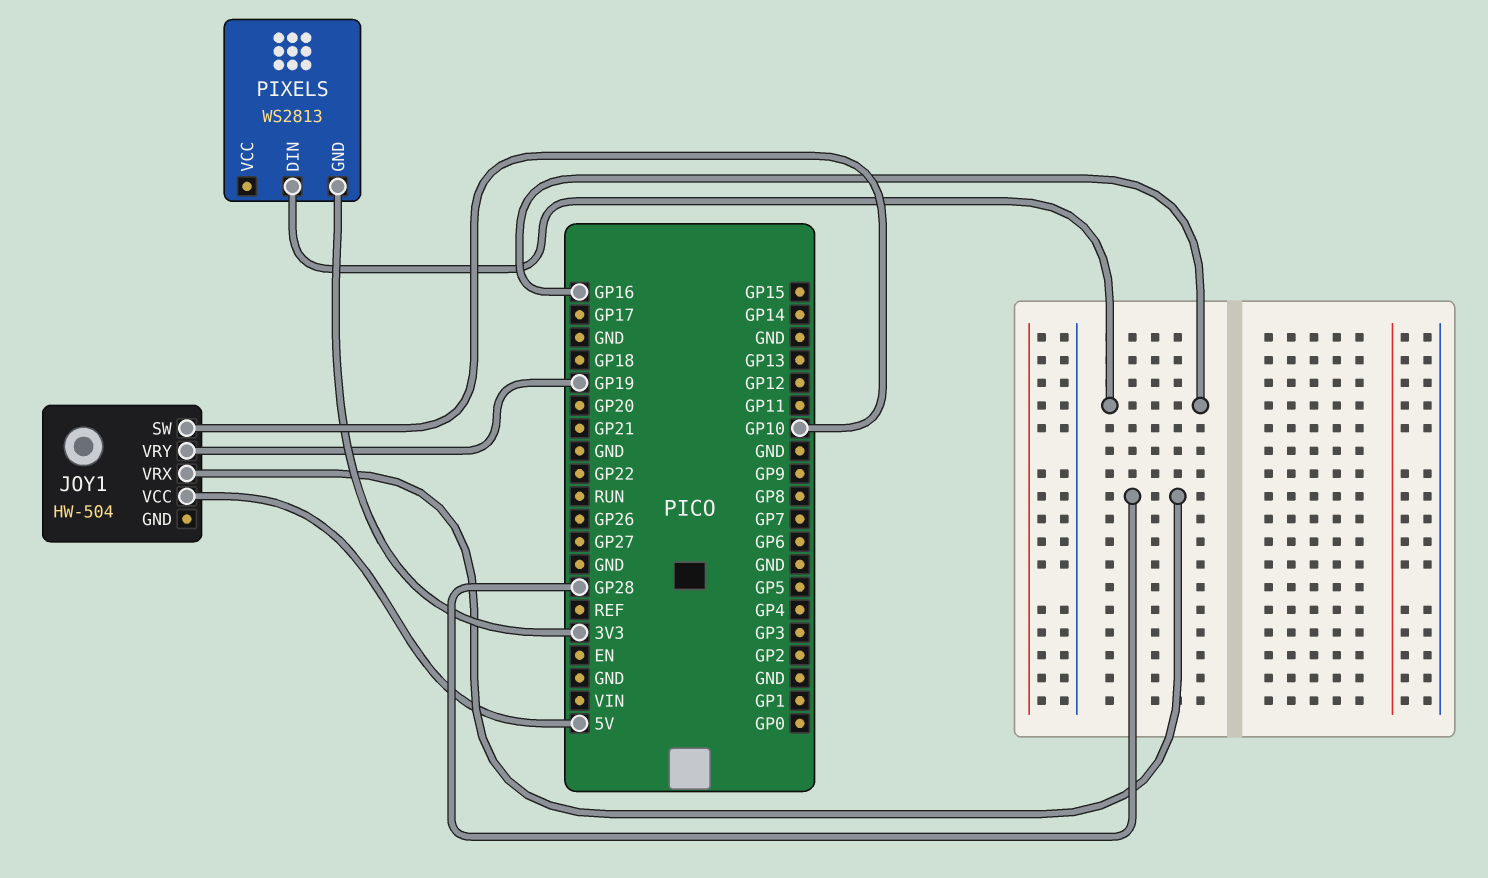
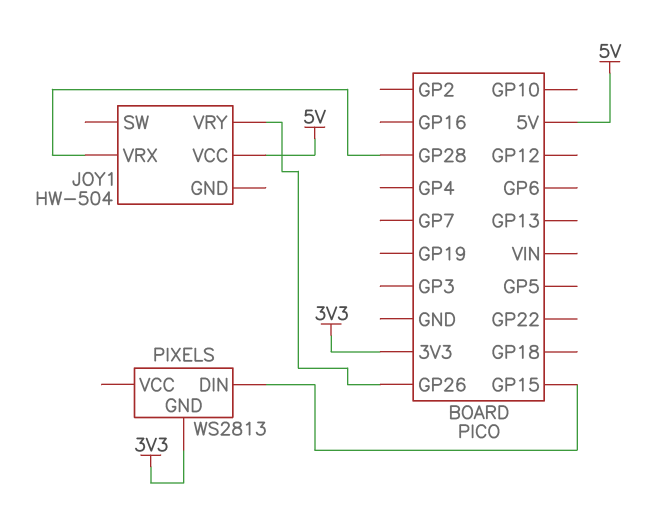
JOY1 pin SW: GP10 -> none
JOY1 pin VRY: GP19 -> GP26
PIXELS pin DIN: GP16 -> GP15

